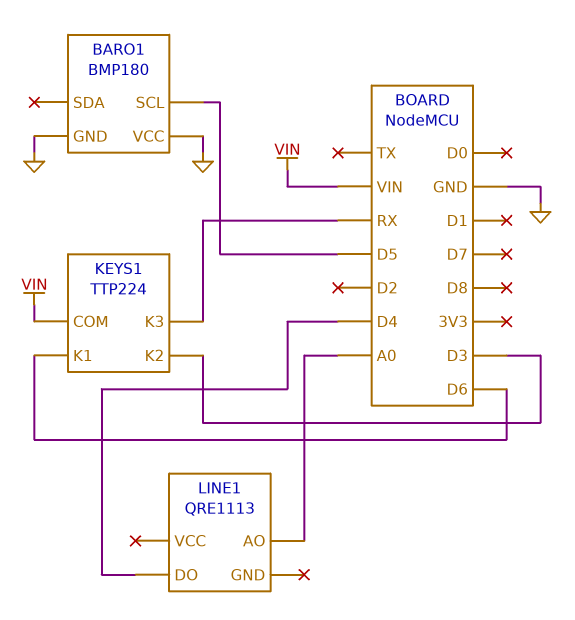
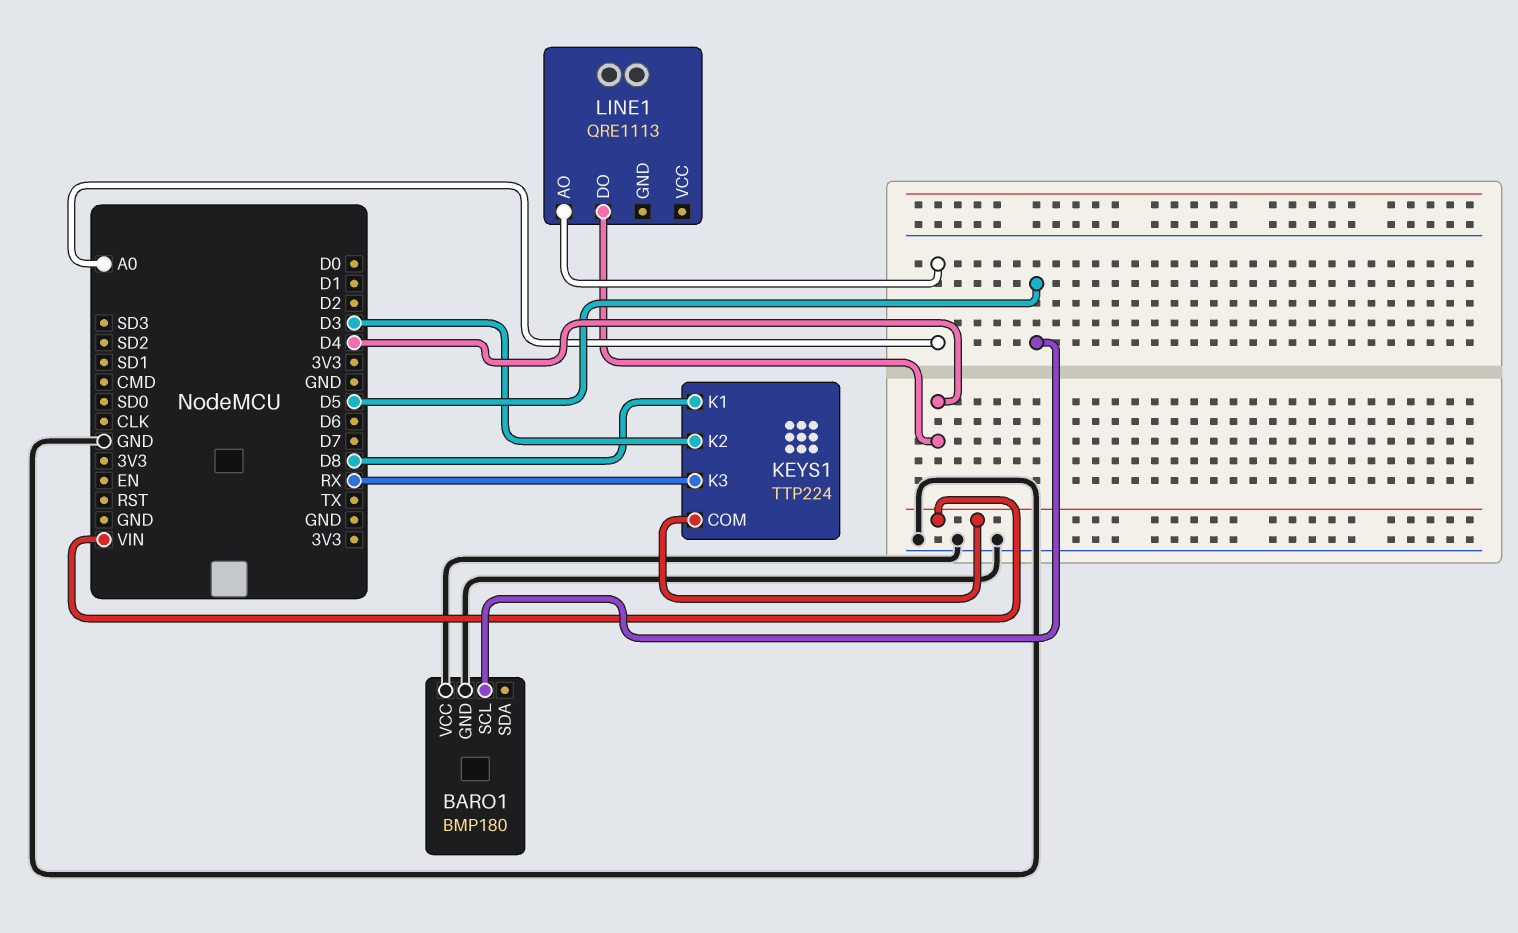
KEYS1 pin K1: D6 -> D8

